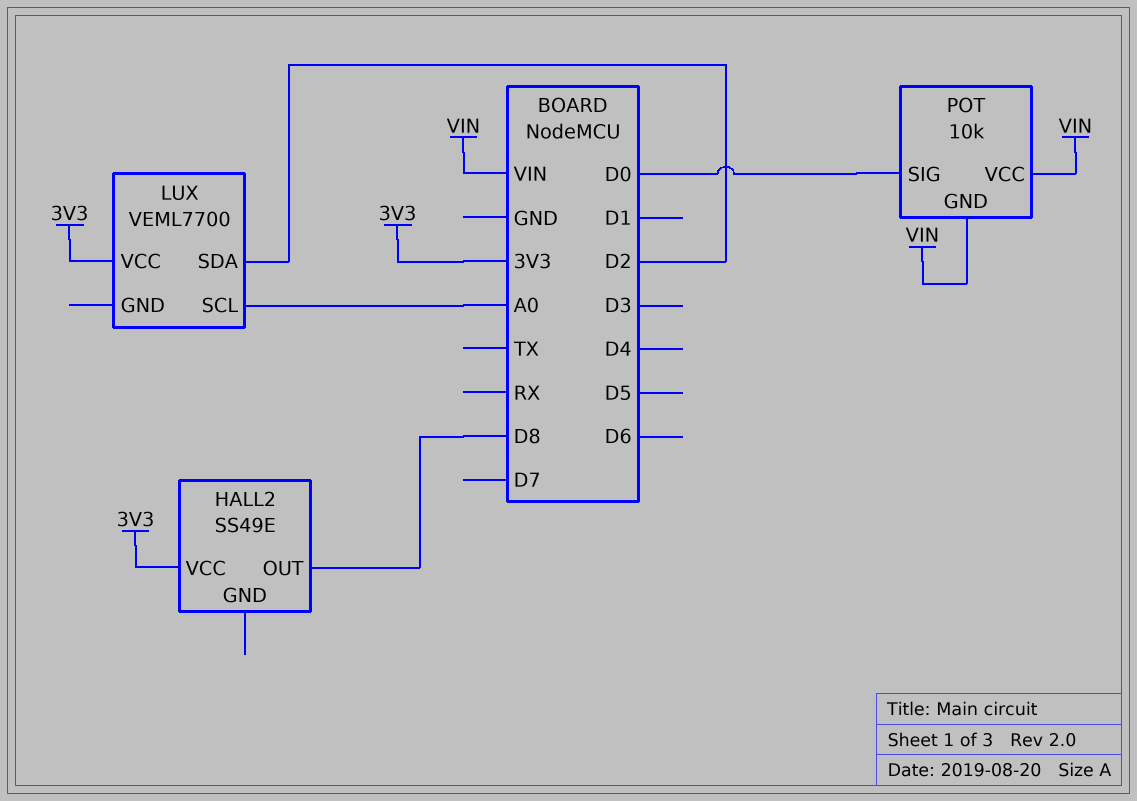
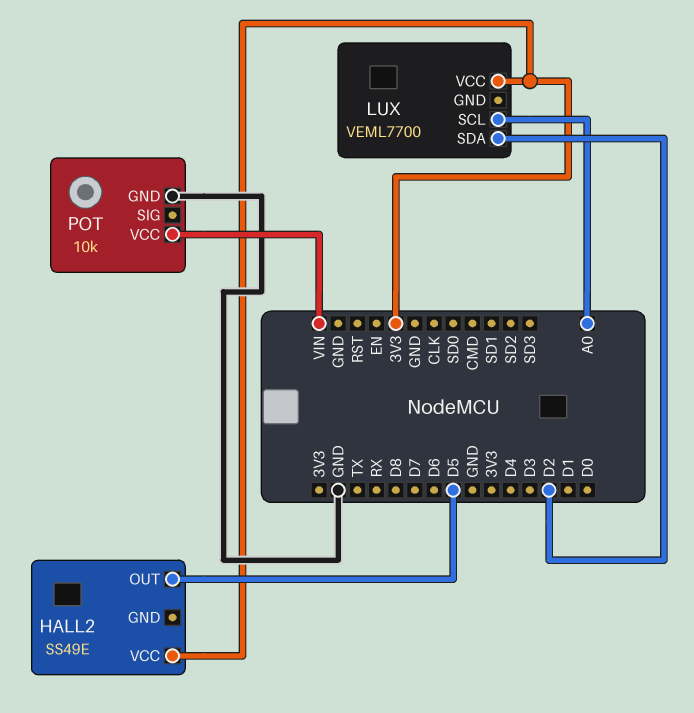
HALL2 pin OUT: D8 -> D5
POT pin GND: VIN -> GND
POT pin SIG: D0 -> none

